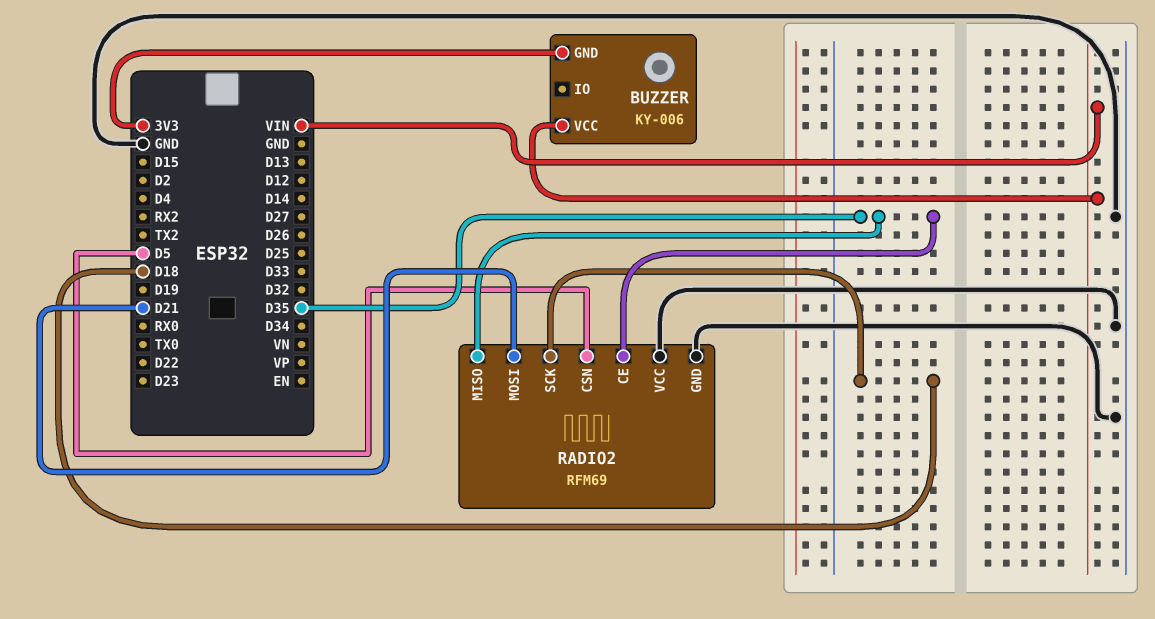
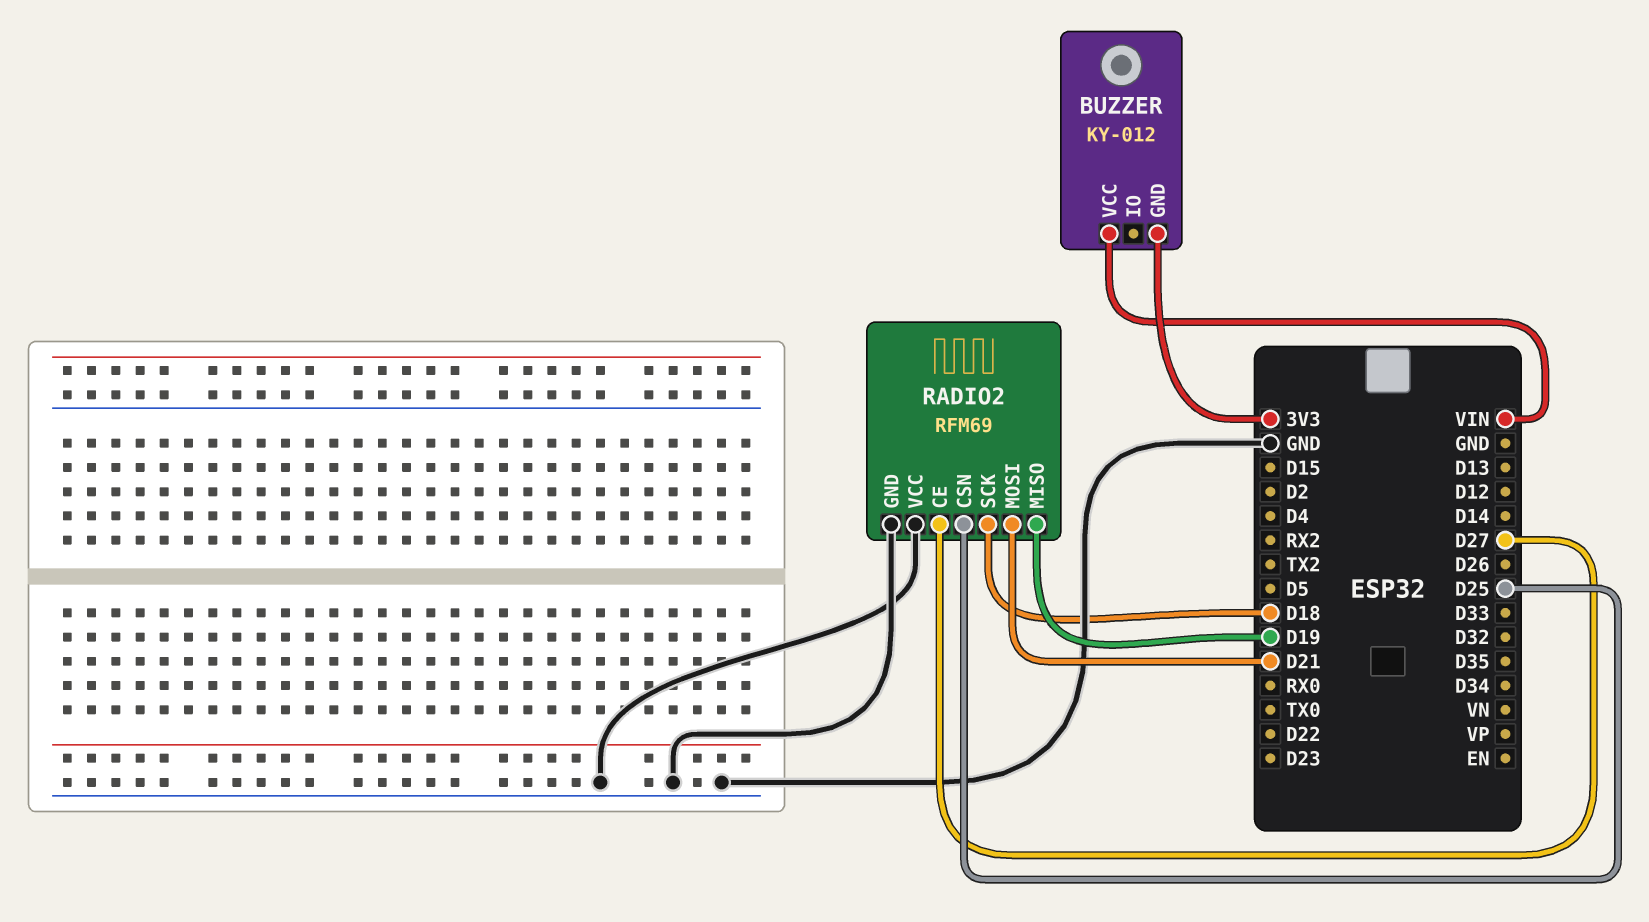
BUZZER: KY-006 -> KY-012
RADIO2 pin CE: D35 -> D27
RADIO2 pin CSN: D5 -> D25
RADIO2 pin MISO: D35 -> D19

